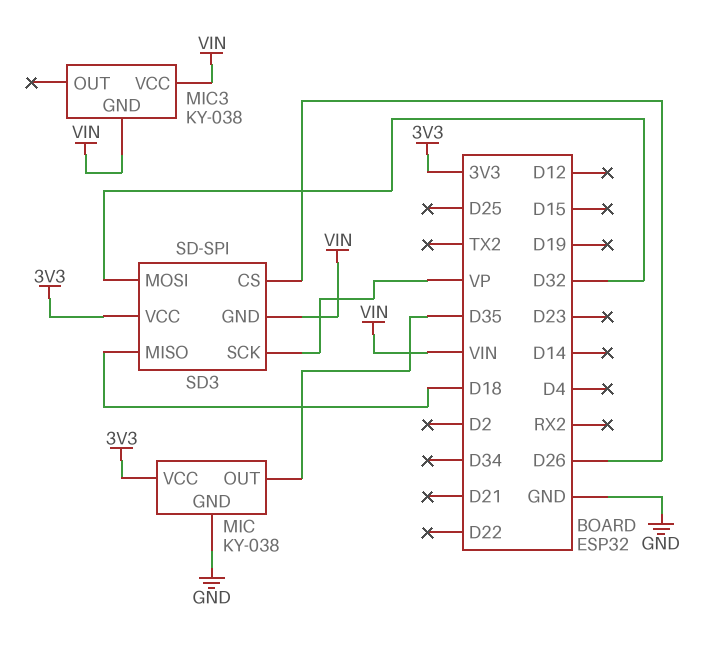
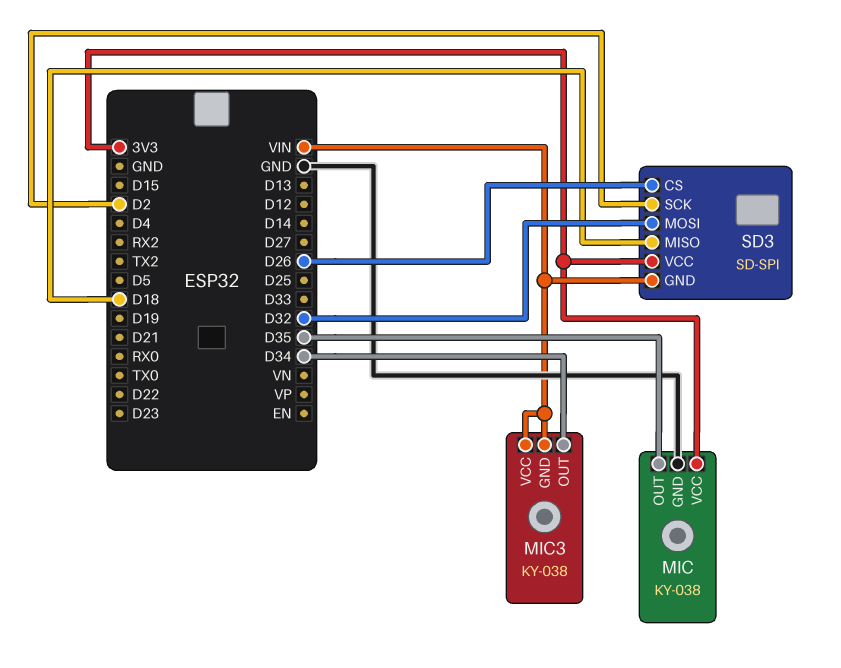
MIC3 pin OUT: none -> D34
SD3 pin SCK: VP -> D2

